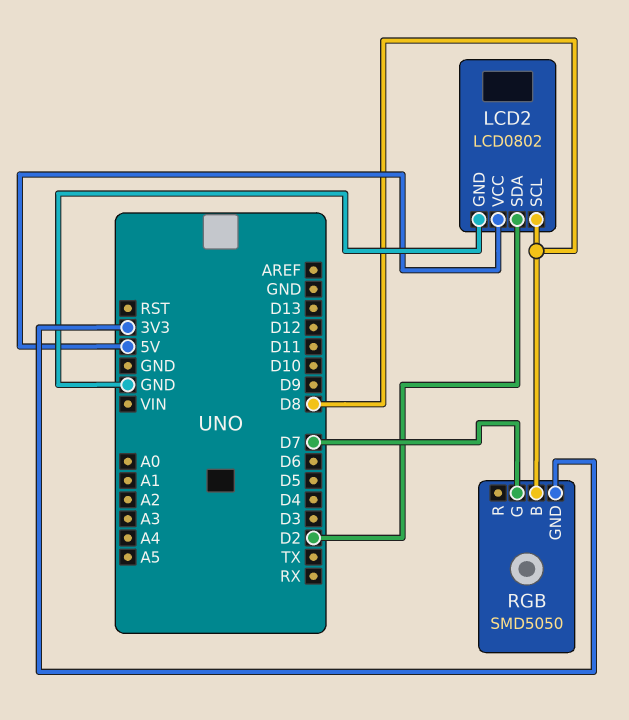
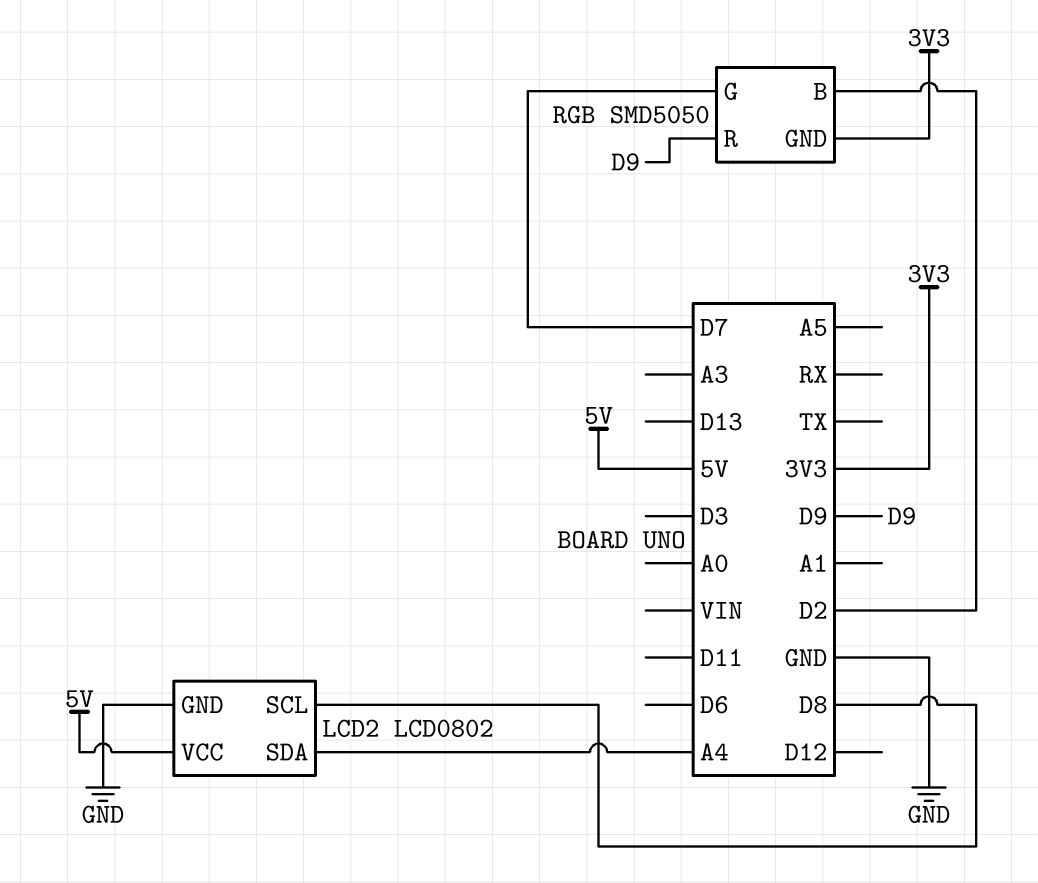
LCD2 pin SDA: D2 -> A4
RGB pin B: D8 -> D2
RGB pin R: none -> D9

